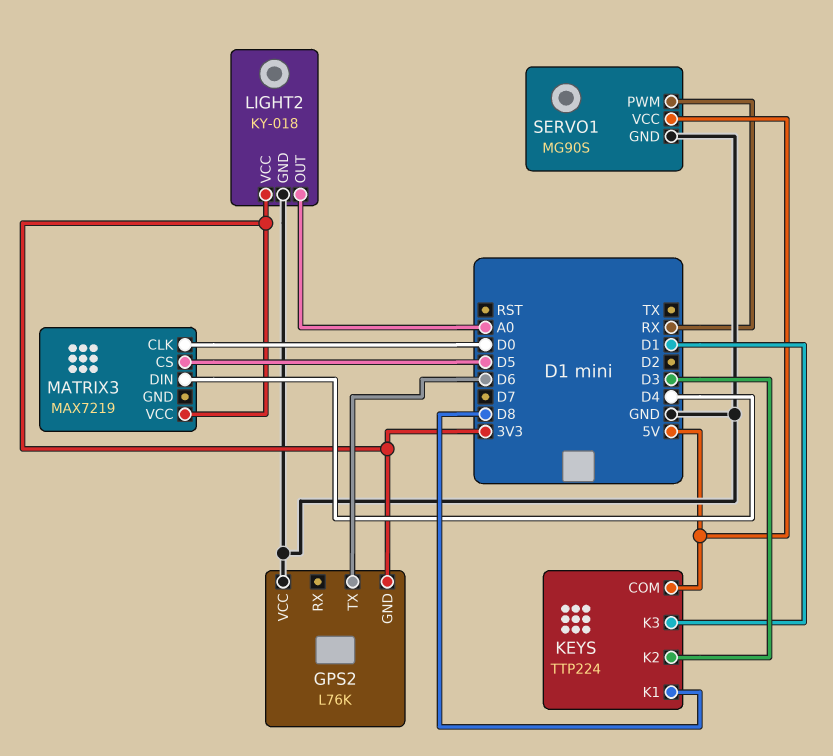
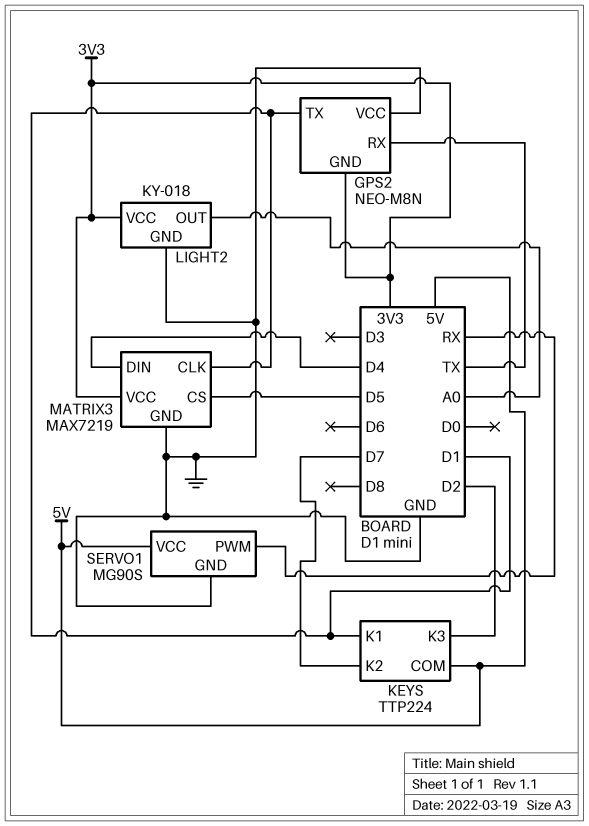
GPS2: L76K -> NEO-M8N
GPS2 pin RX: none -> TX
GPS2 pin TX: D6 -> D1
KEYS pin K1: D8 -> D1
KEYS pin K2: D3 -> D7
KEYS pin K3: D1 -> D2
MATRIX3 pin CLK: D0 -> D1
MATRIX3 pin GND: none -> GND

